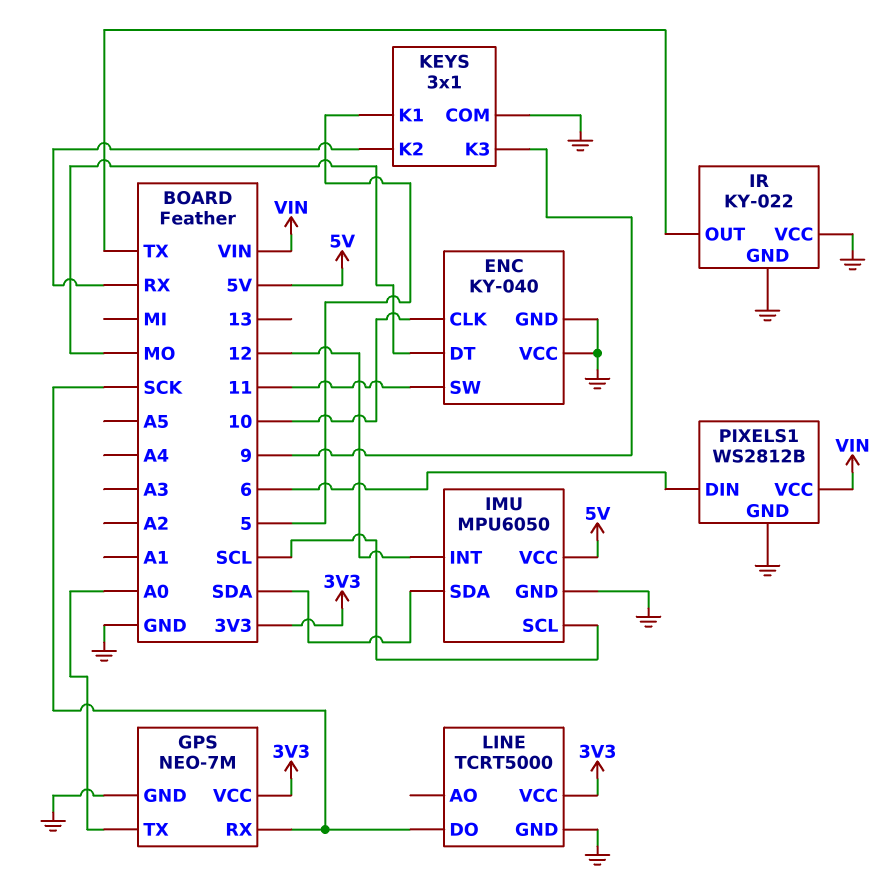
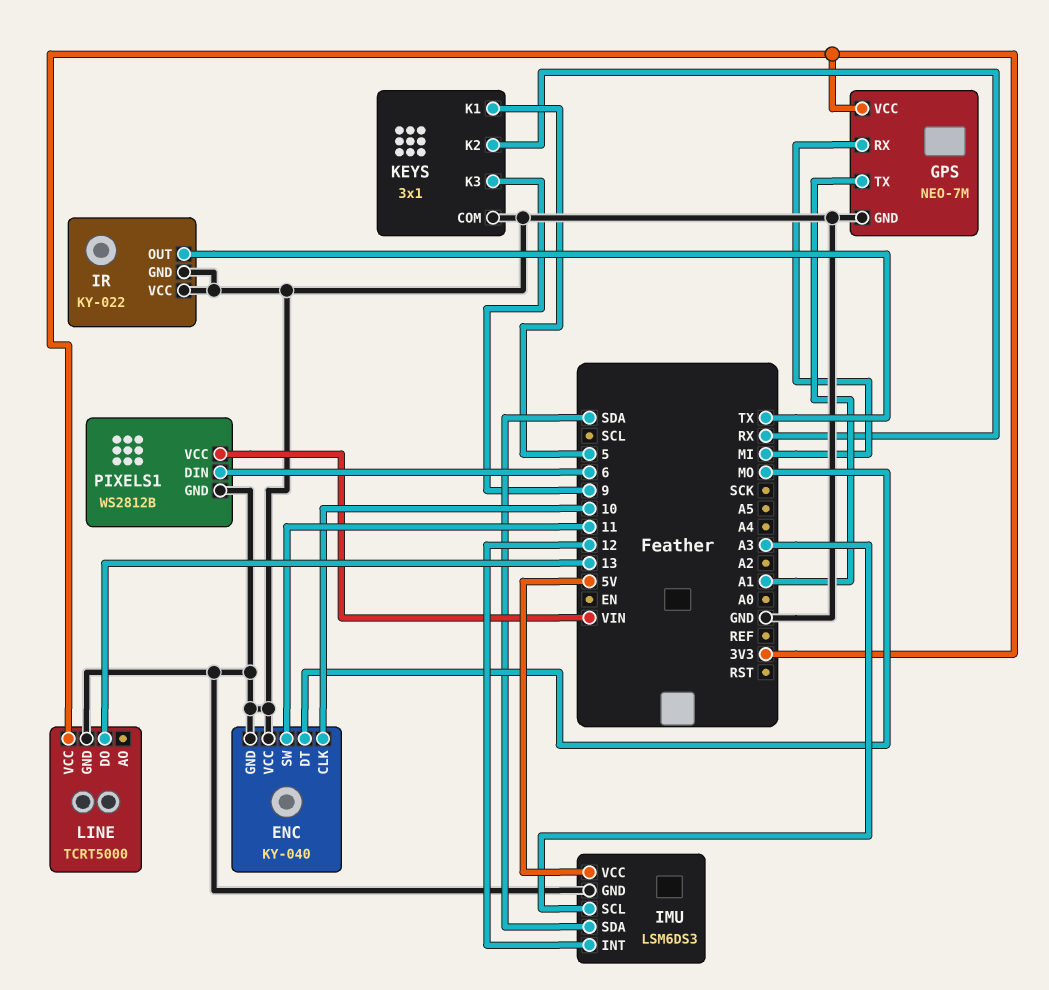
GPS pin RX: SCK -> MI
GPS pin TX: A0 -> A1
IMU: MPU6050 -> LSM6DS3
IMU pin SCL: SCL -> A3
LINE pin DO: SCK -> 13

